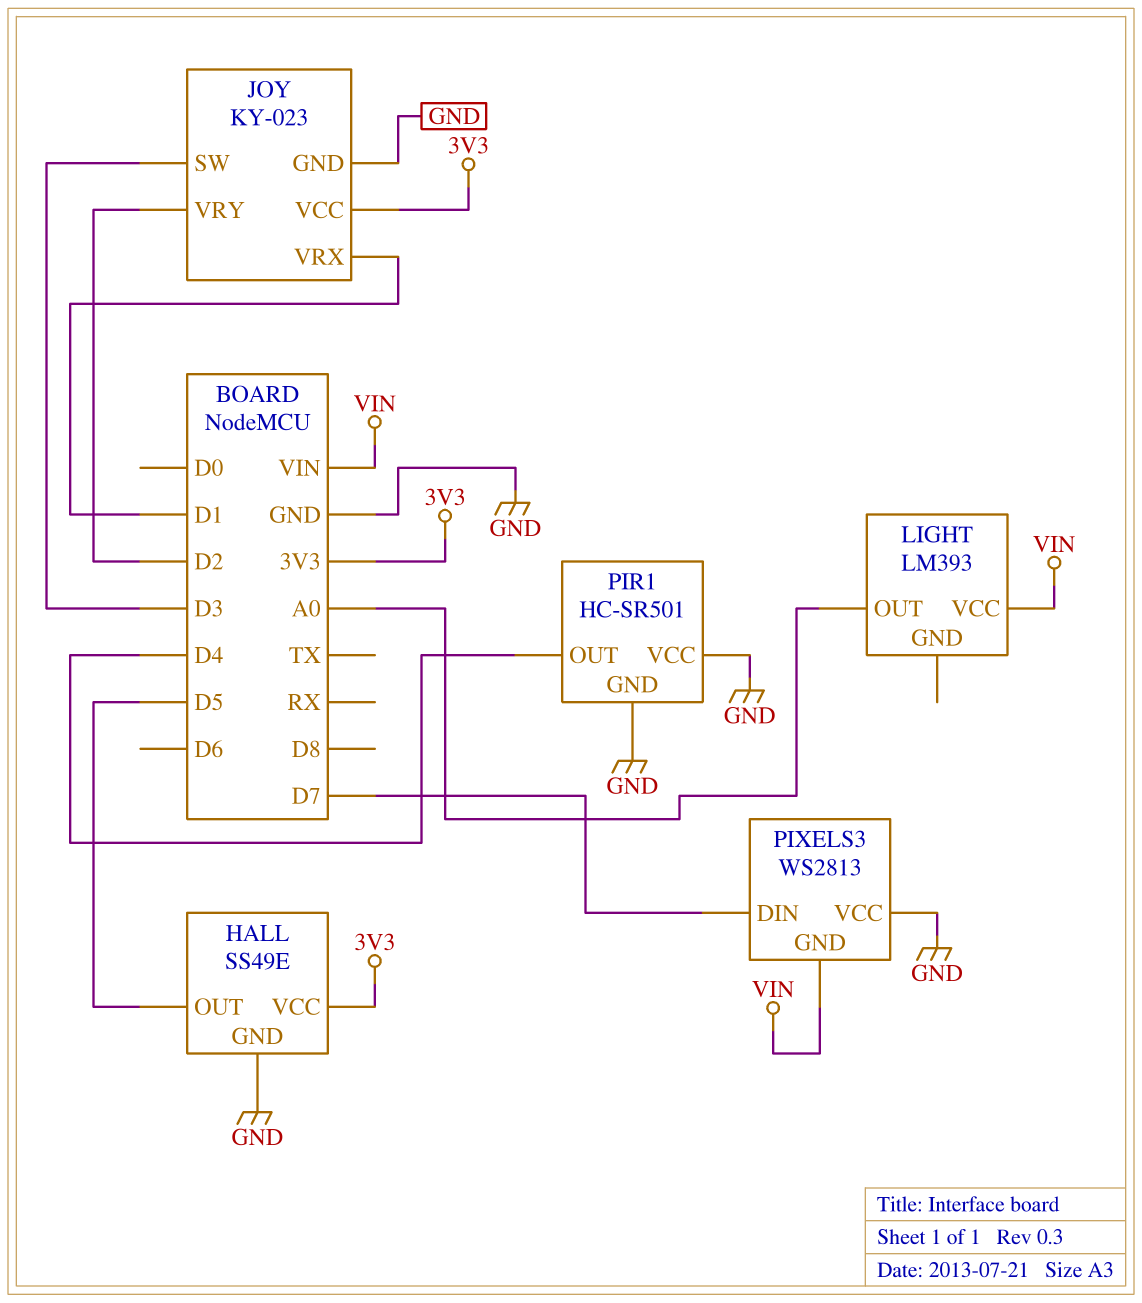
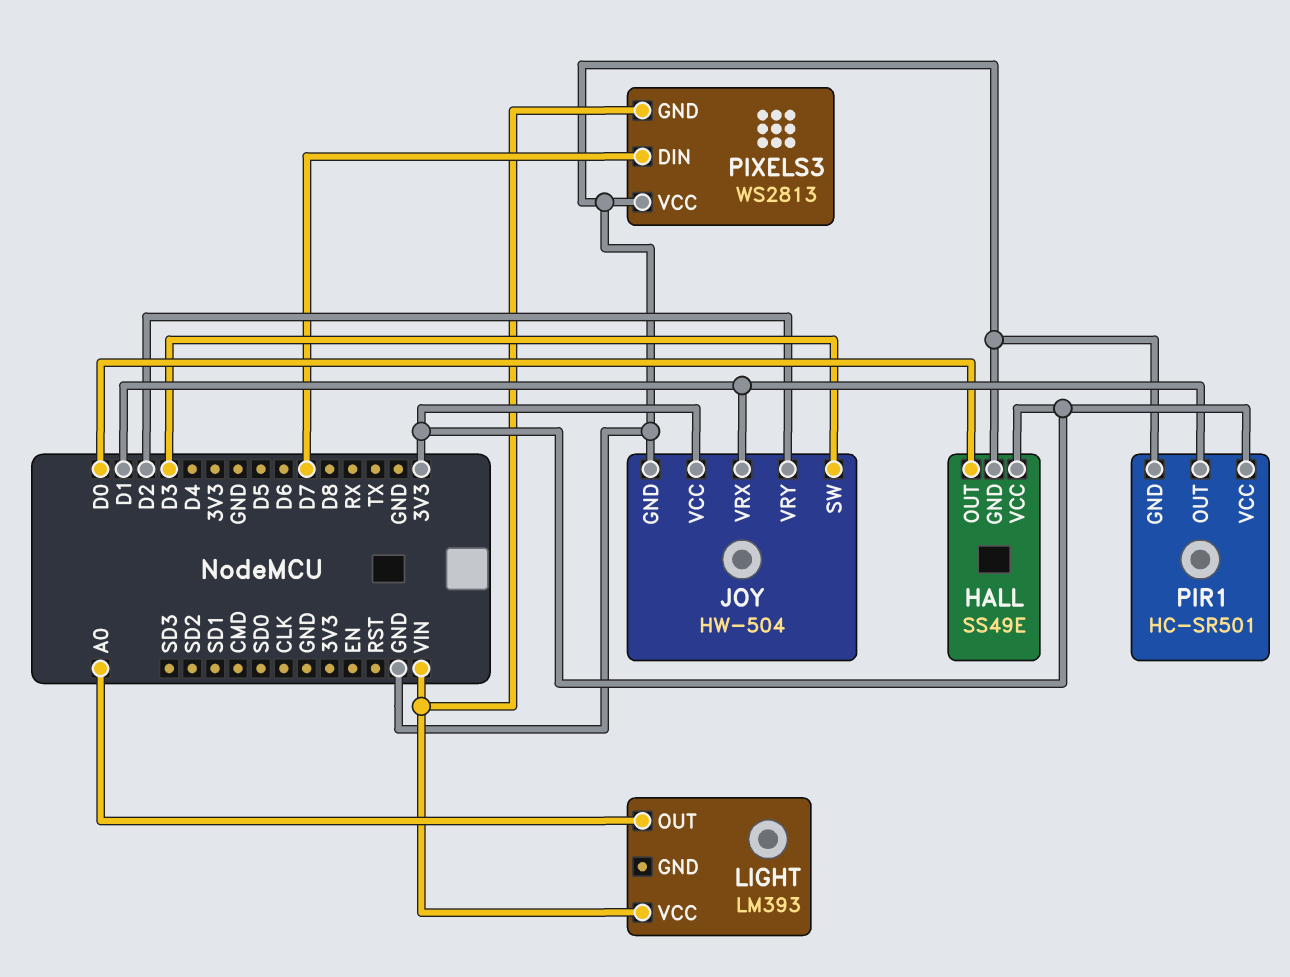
HALL pin OUT: D5 -> D0
JOY: KY-023 -> HW-504
PIR1 pin OUT: D4 -> D1
PIR1 pin VCC: GND -> 3V3

